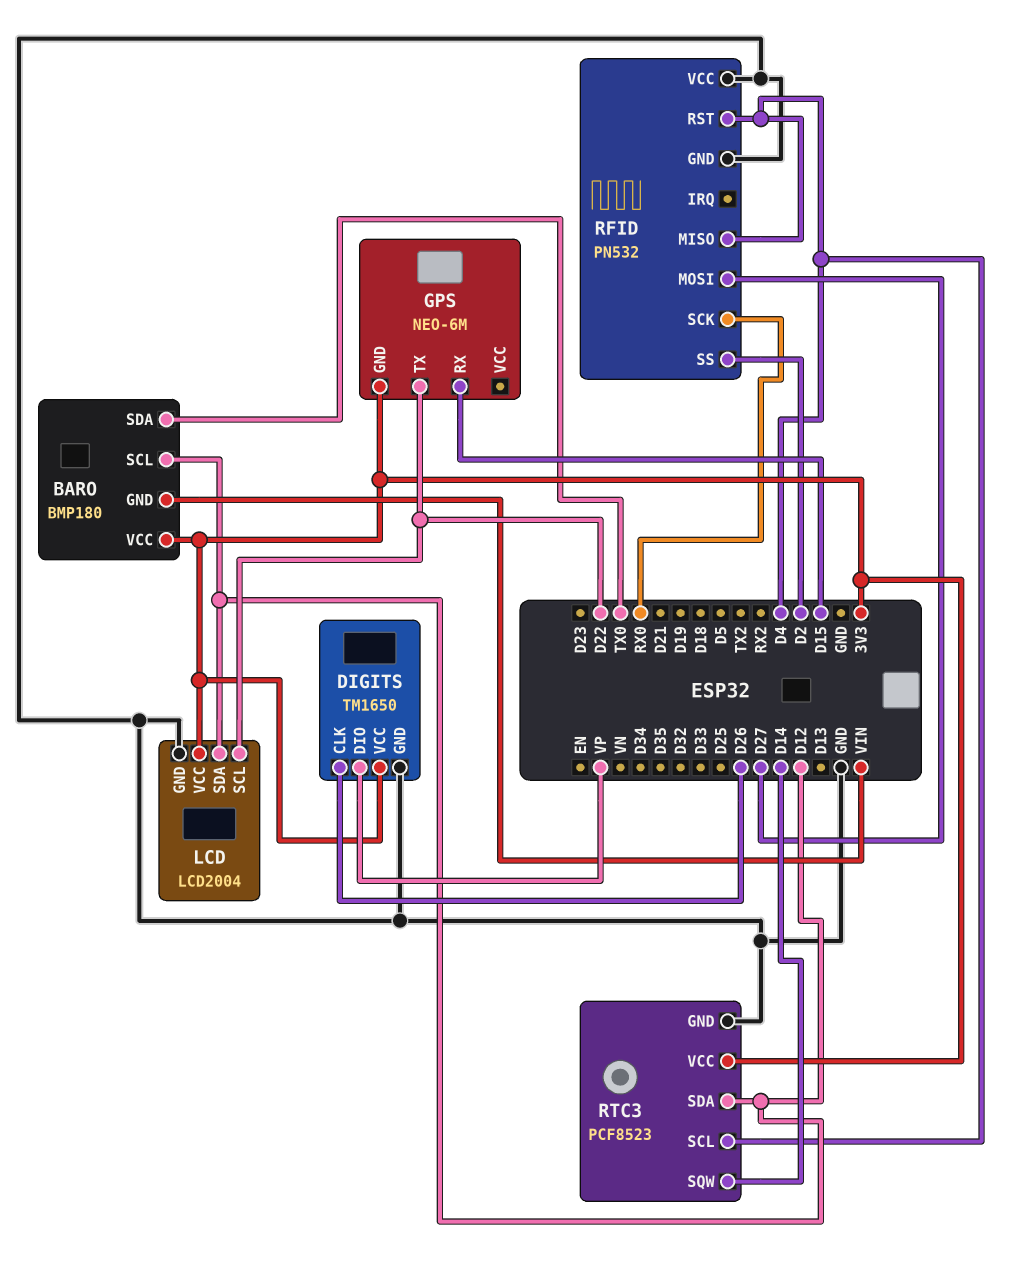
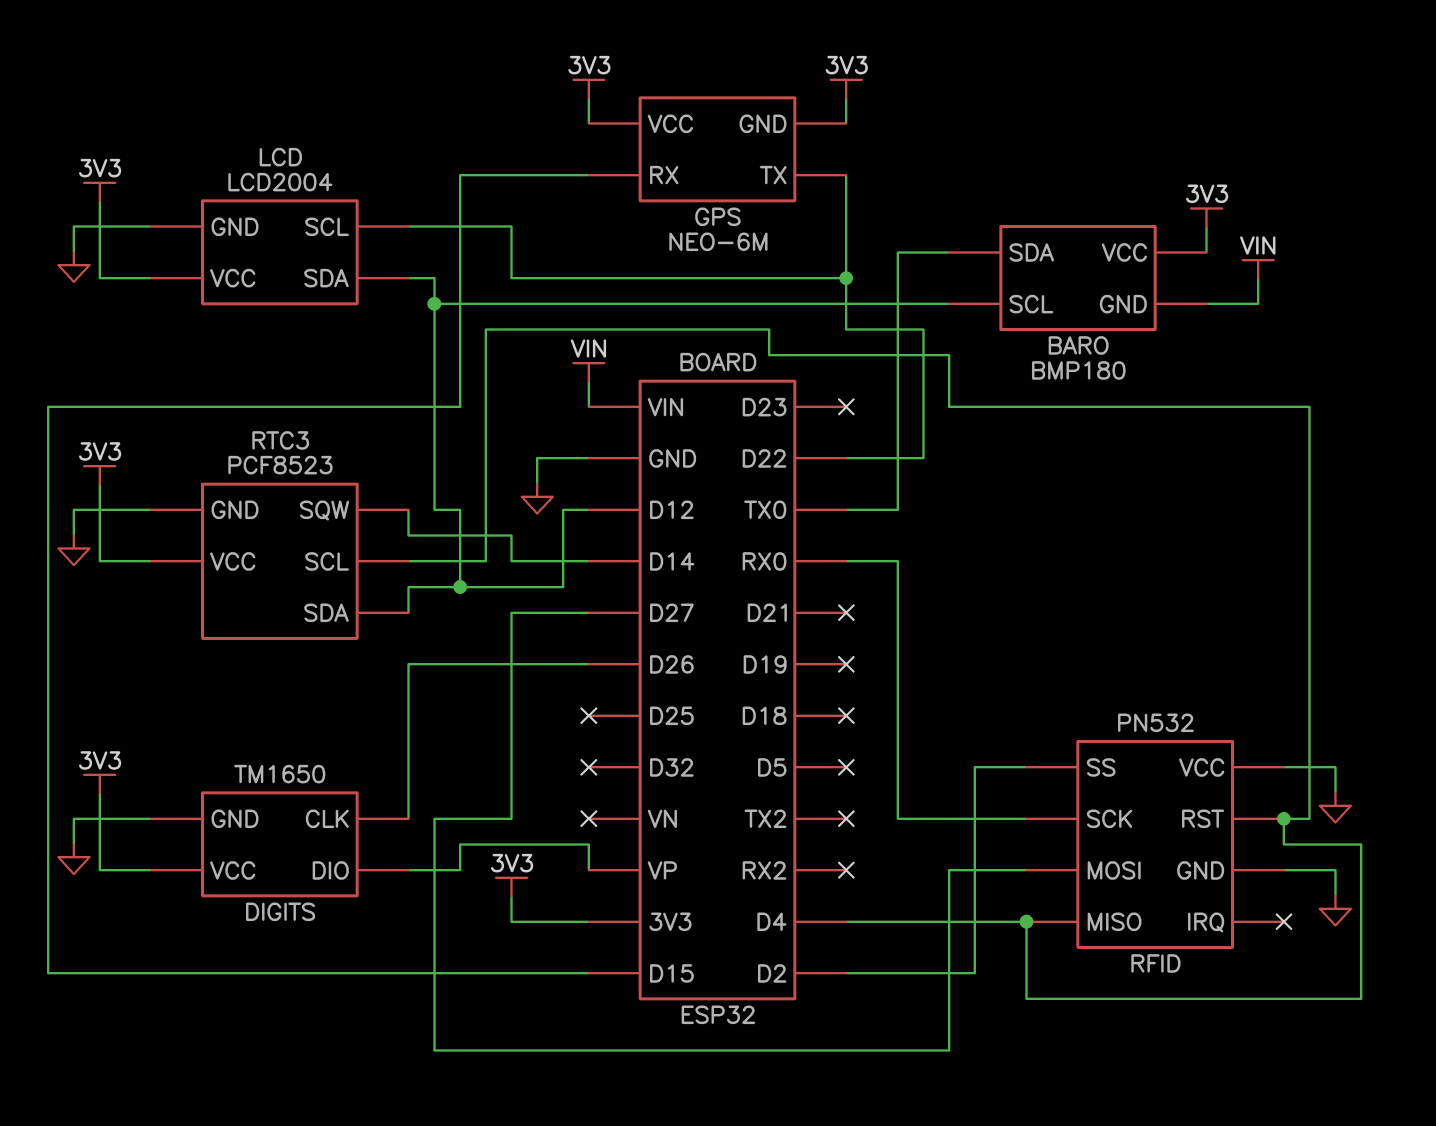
GPS pin VCC: none -> 3V3

